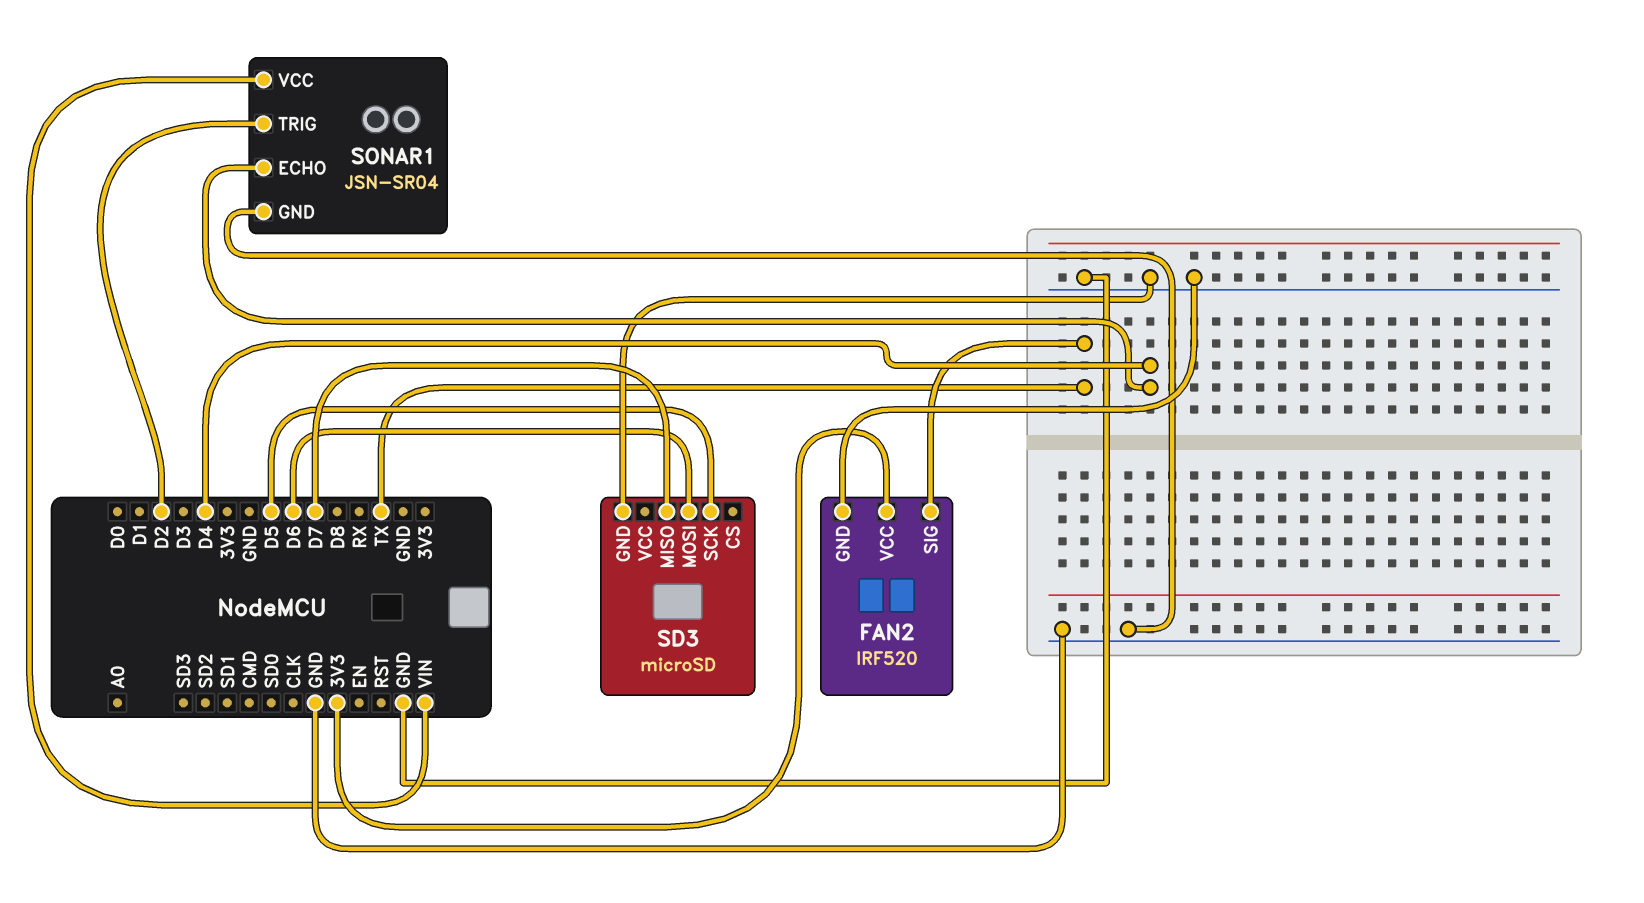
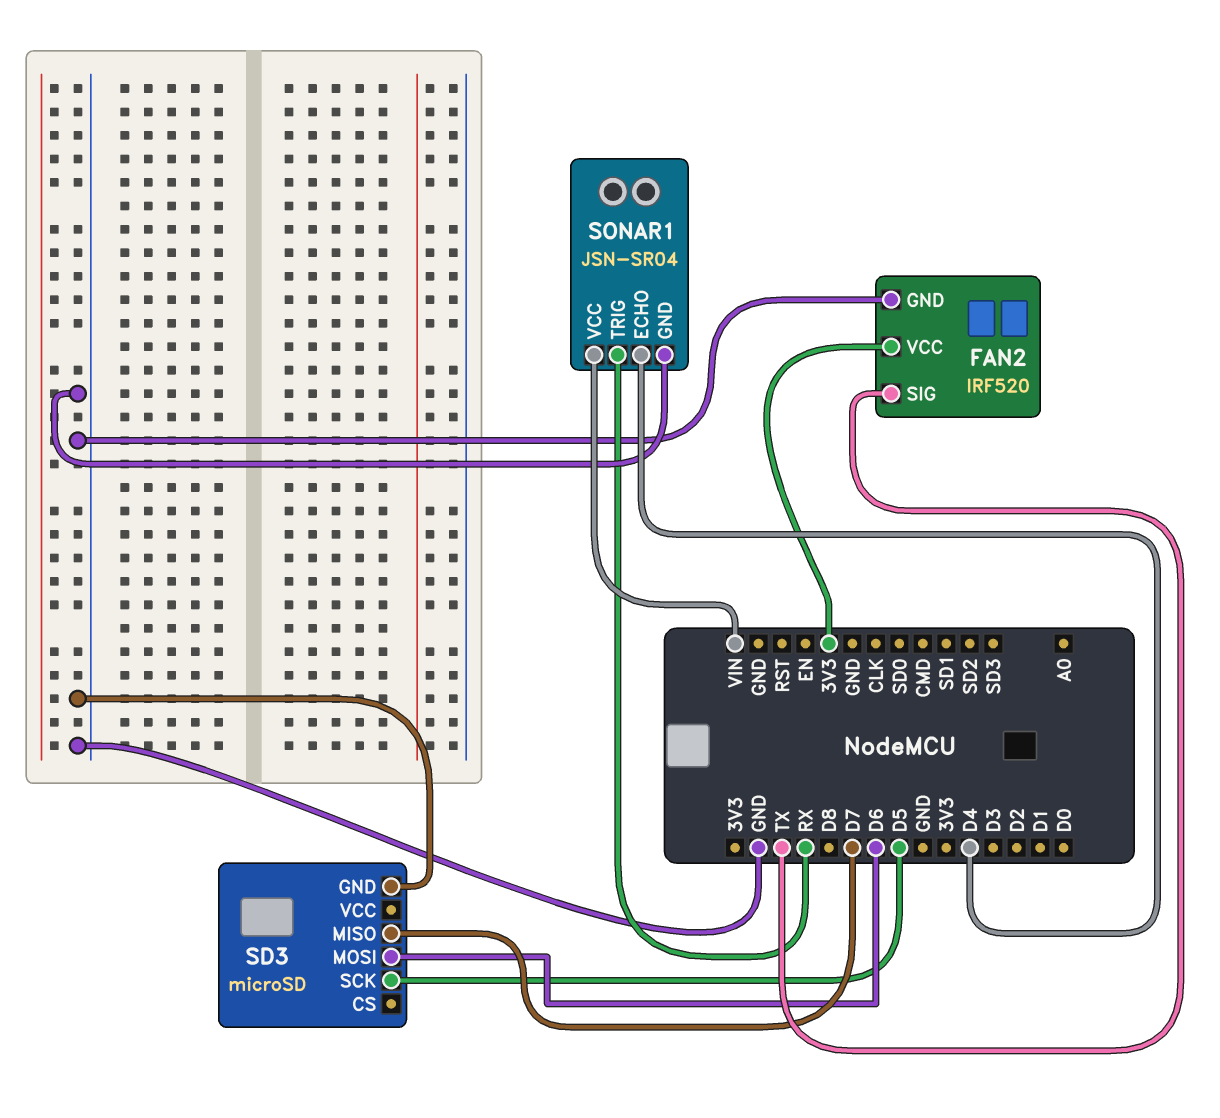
SONAR1 pin TRIG: D2 -> RX

